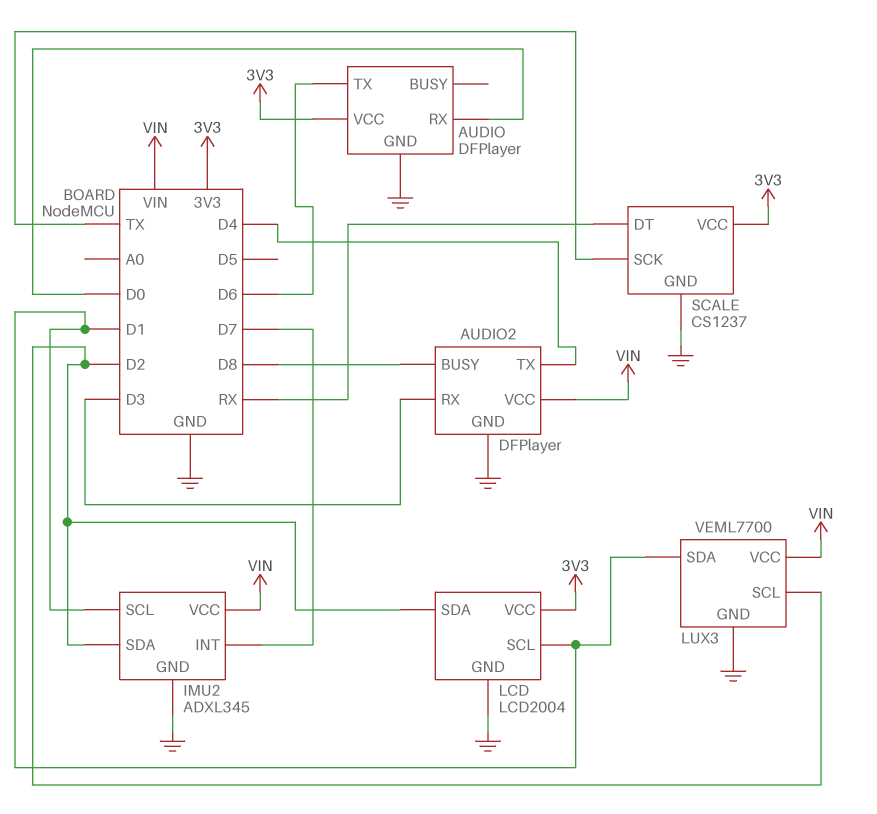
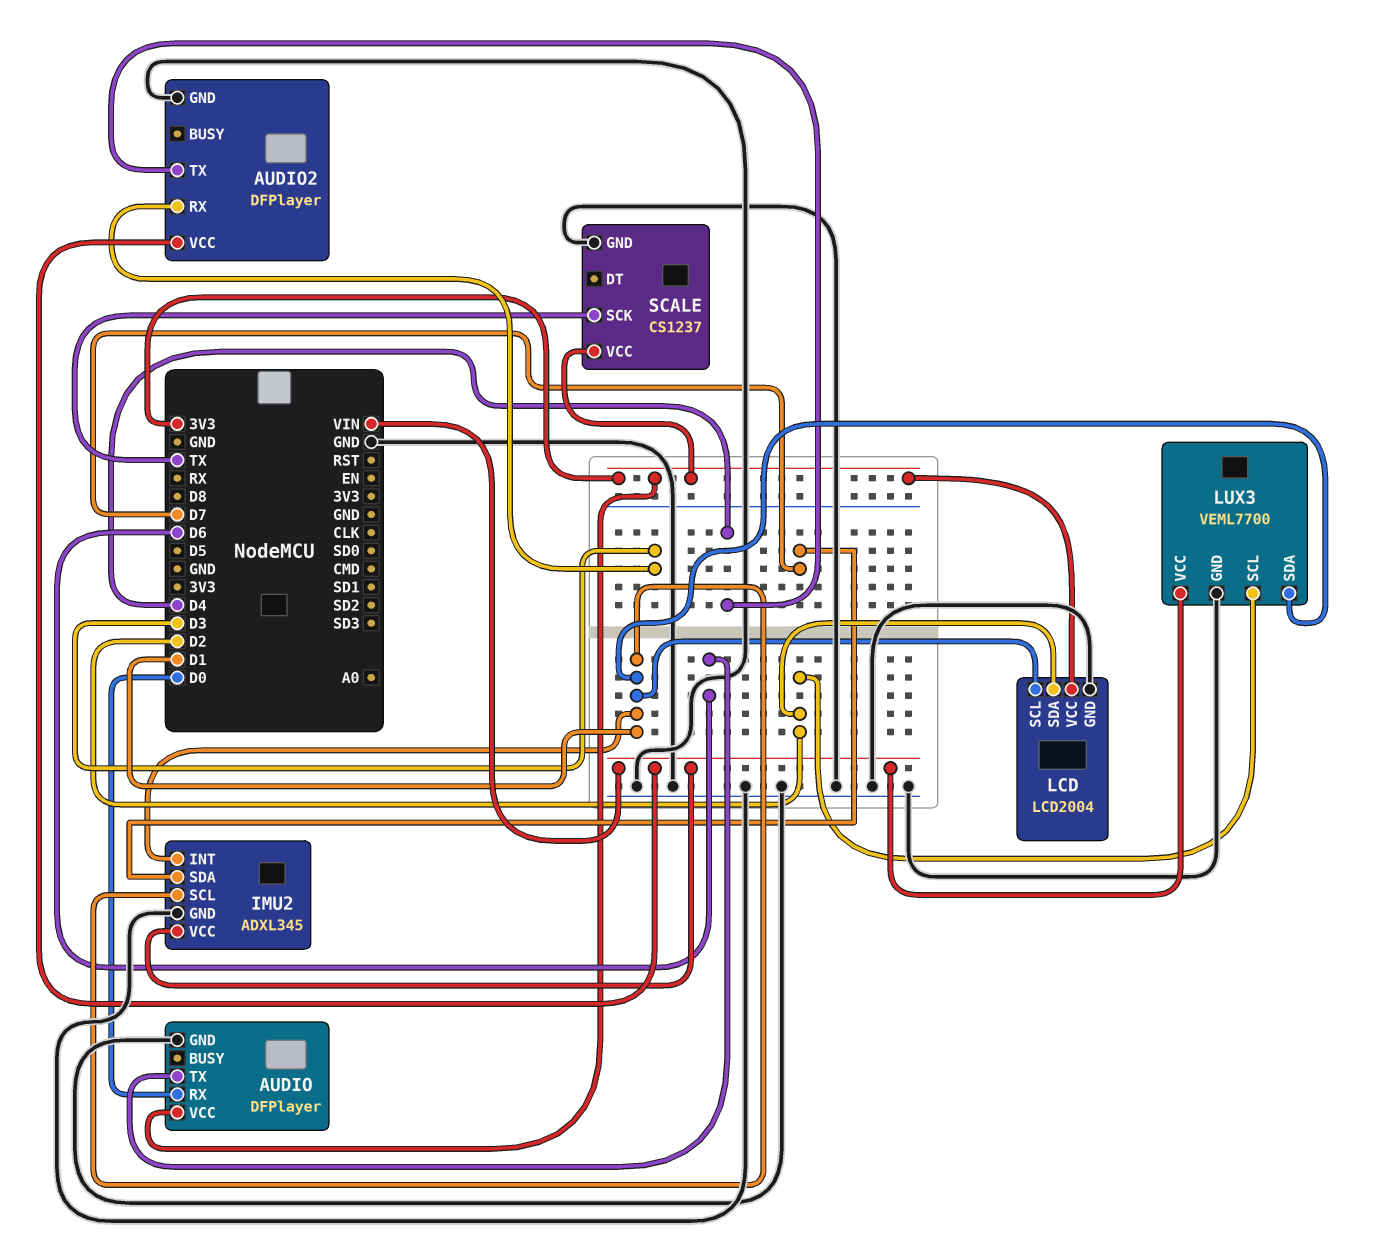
AUDIO2 pin BUSY: D8 -> none
IMU2 pin INT: D7 -> D1
IMU2 pin SDA: D2 -> D7
SCALE pin DT: RX -> none

